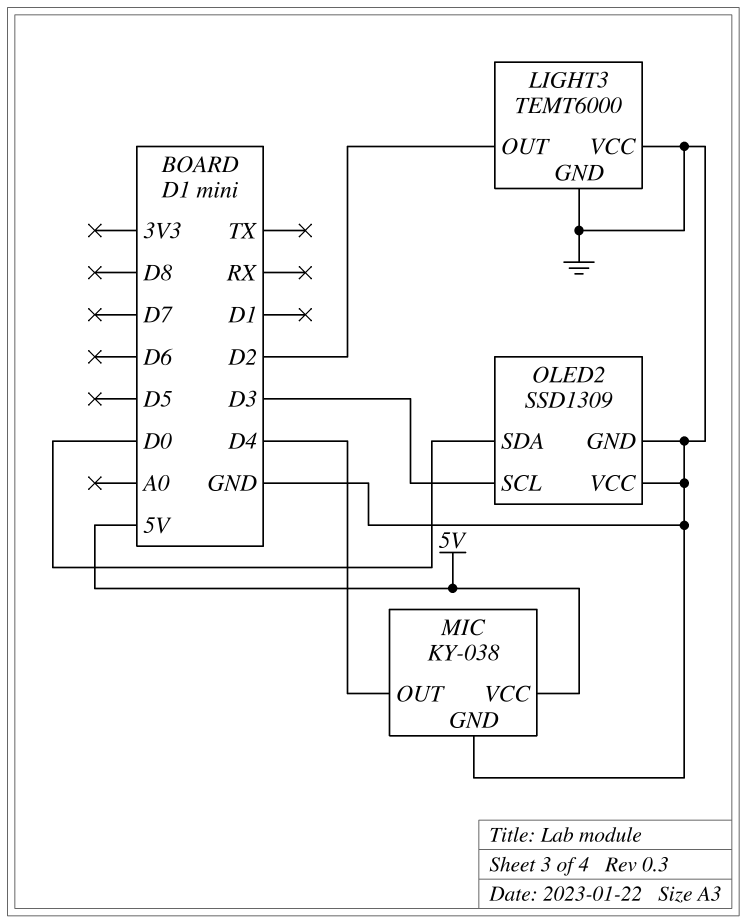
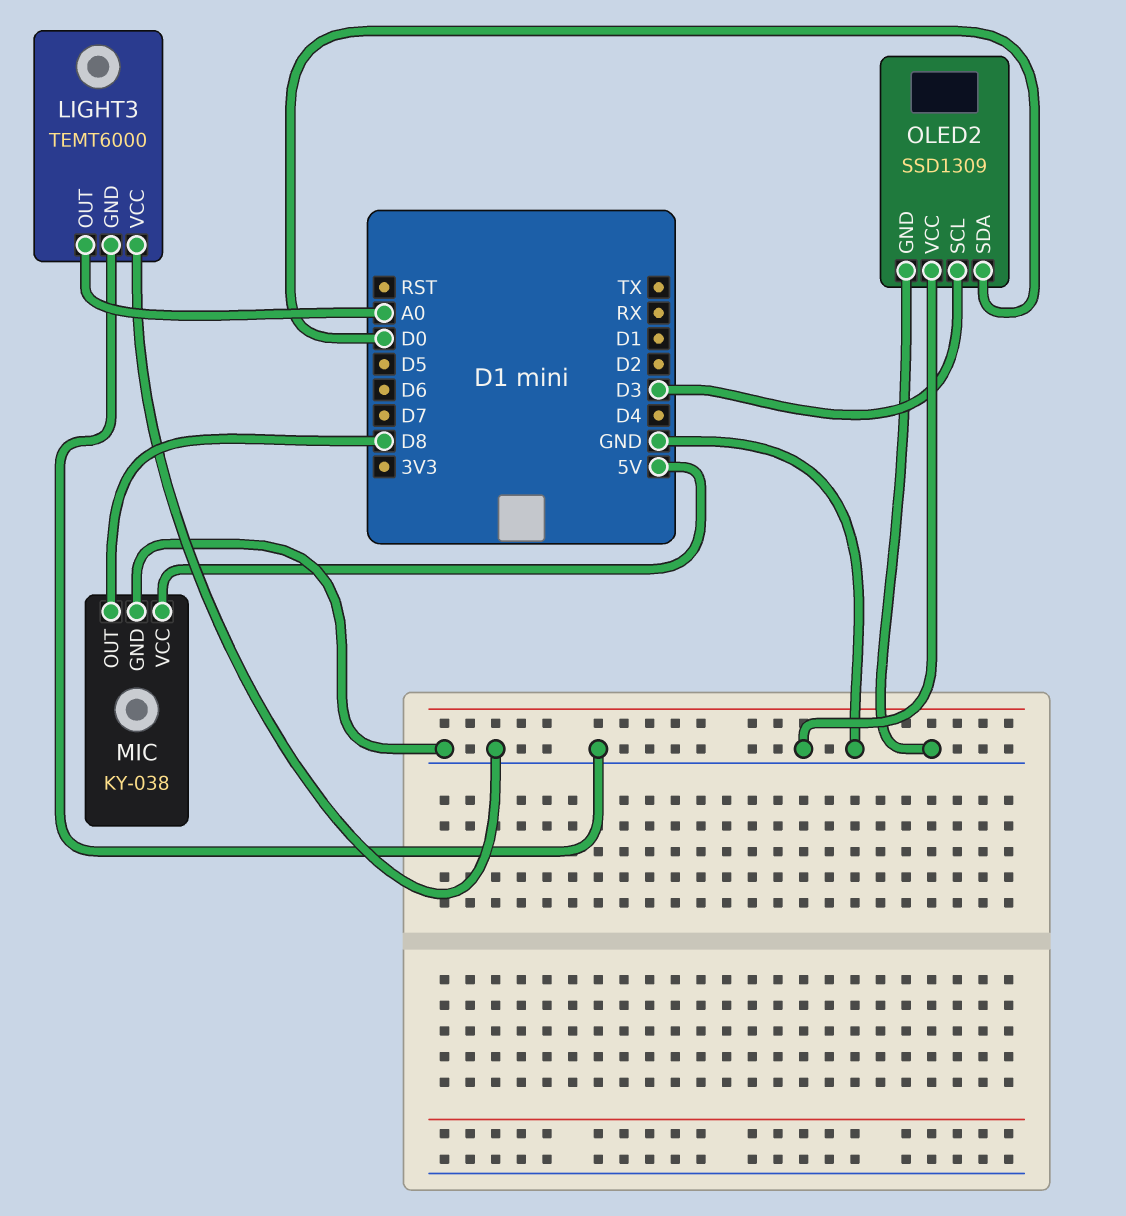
LIGHT3 pin OUT: D2 -> A0
MIC pin OUT: D4 -> D8

